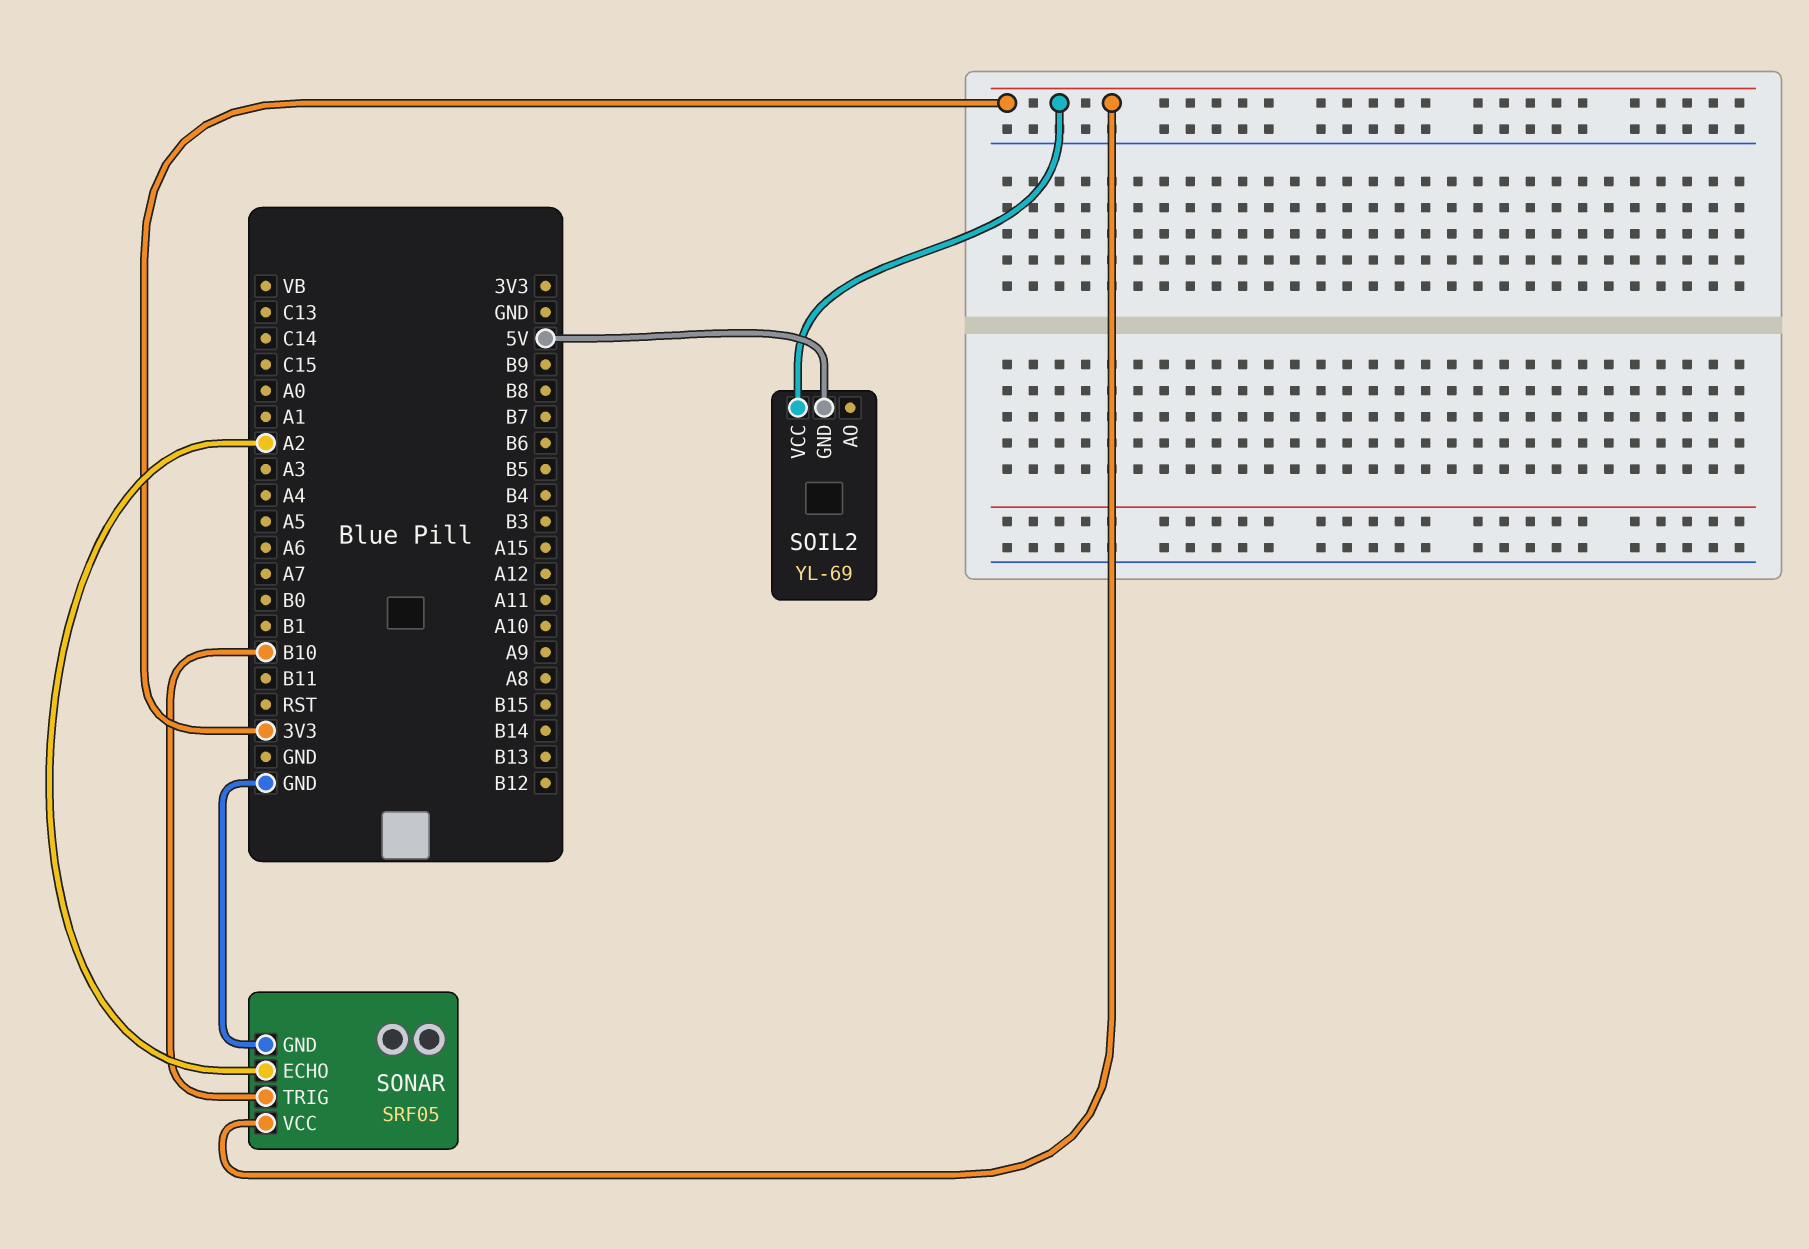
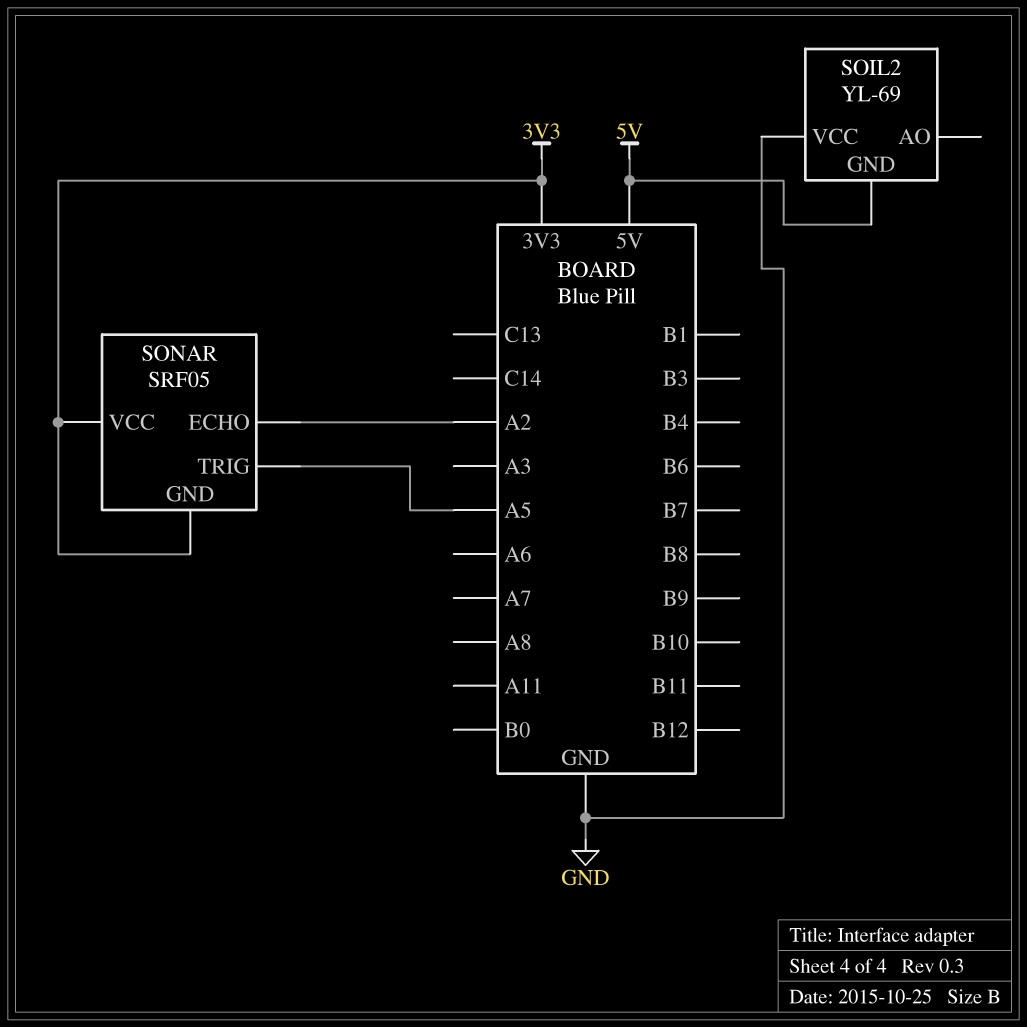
SOIL2 pin VCC: 3V3 -> GND
SONAR pin GND: GND -> 3V3
SONAR pin TRIG: B10 -> A5

